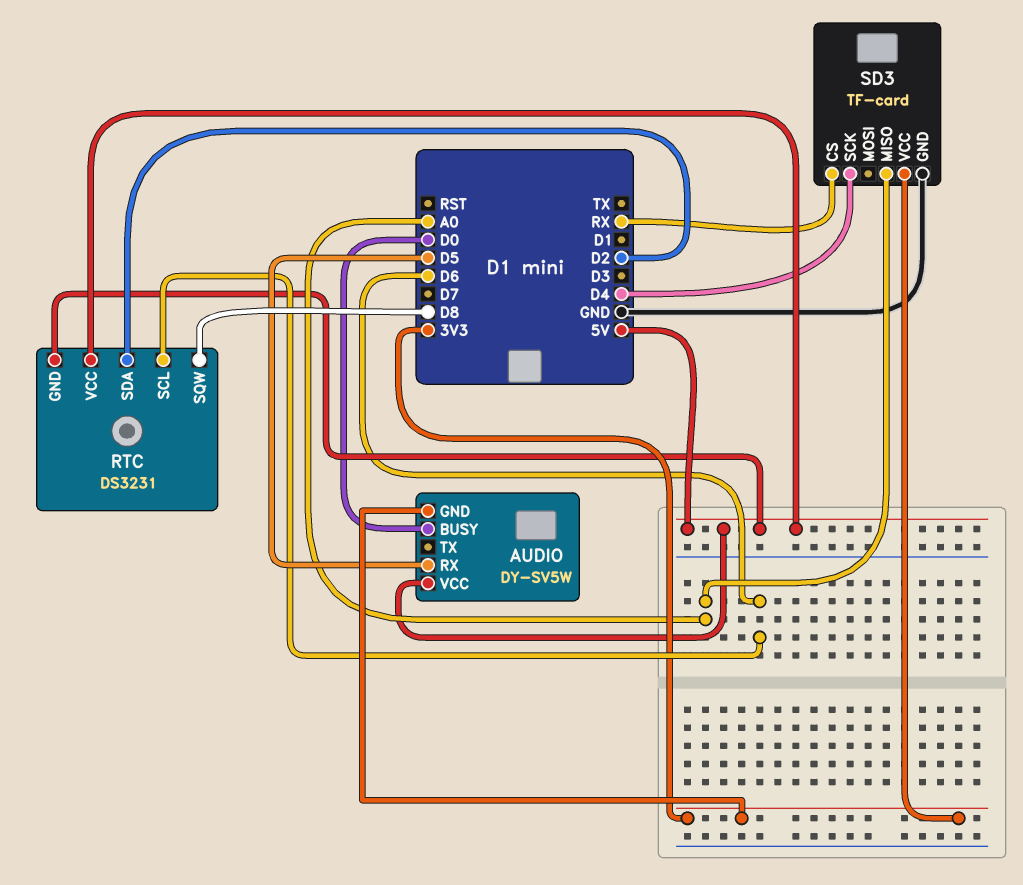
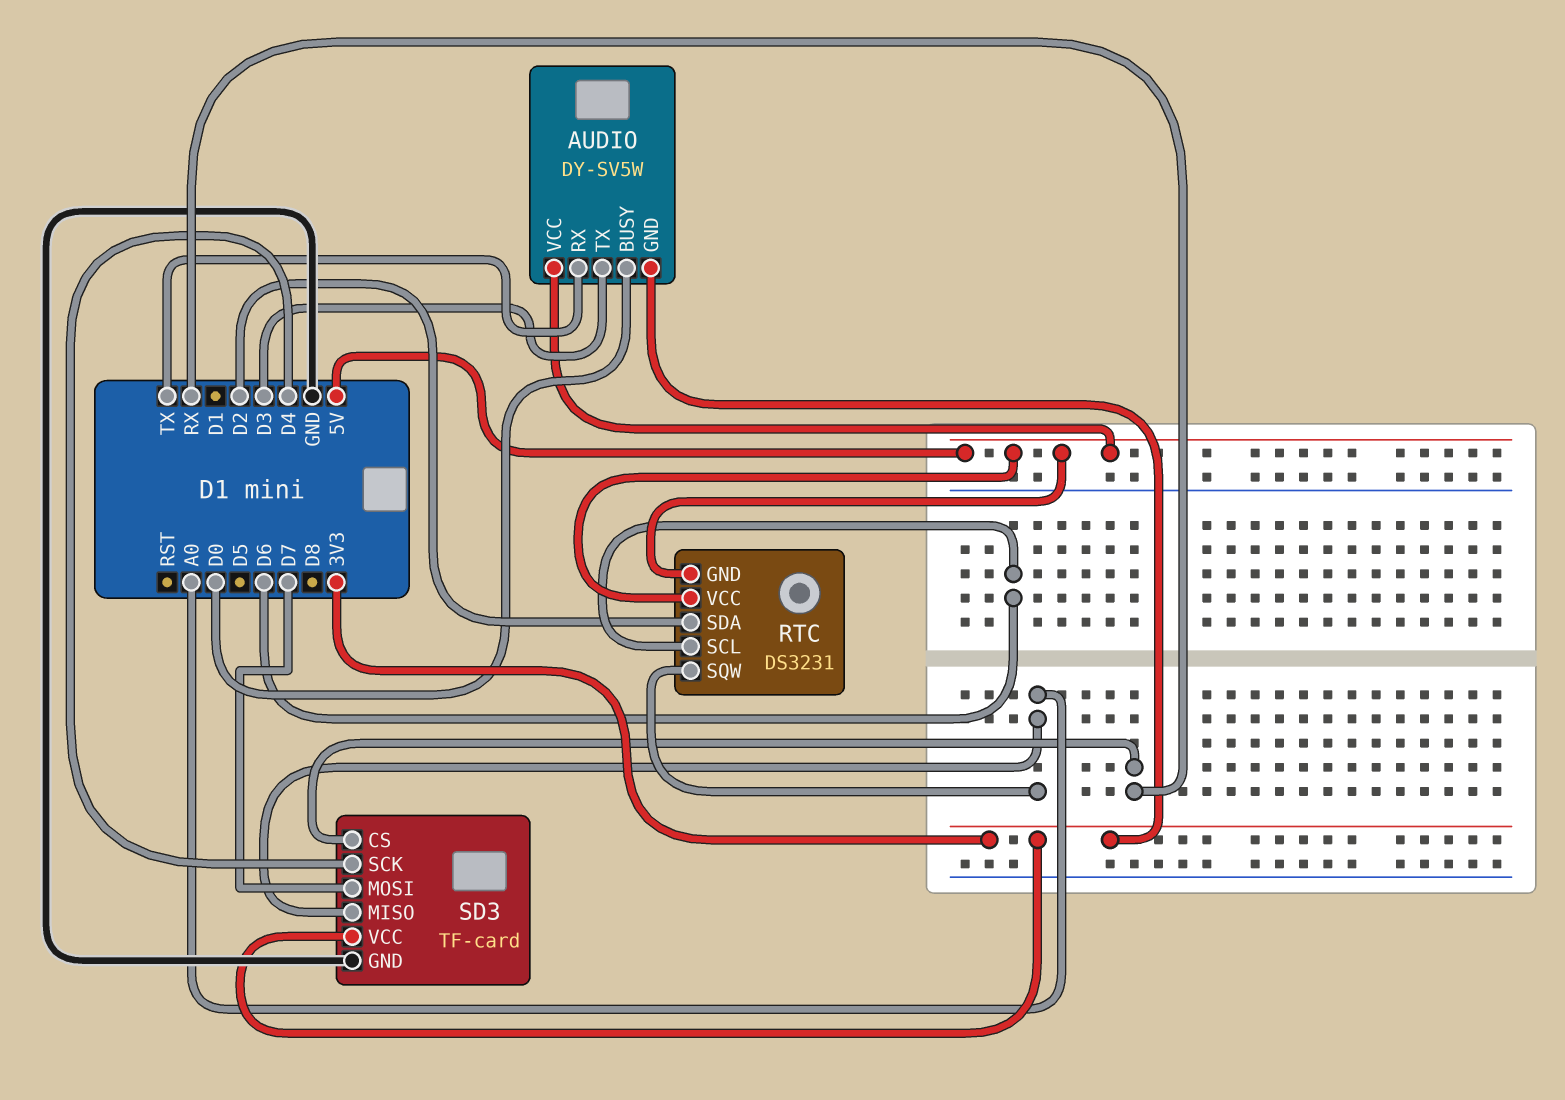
AUDIO pin RX: D5 -> TX
AUDIO pin TX: none -> D3
RTC pin SQW: D8 -> A0
SD3 pin MOSI: none -> D7

